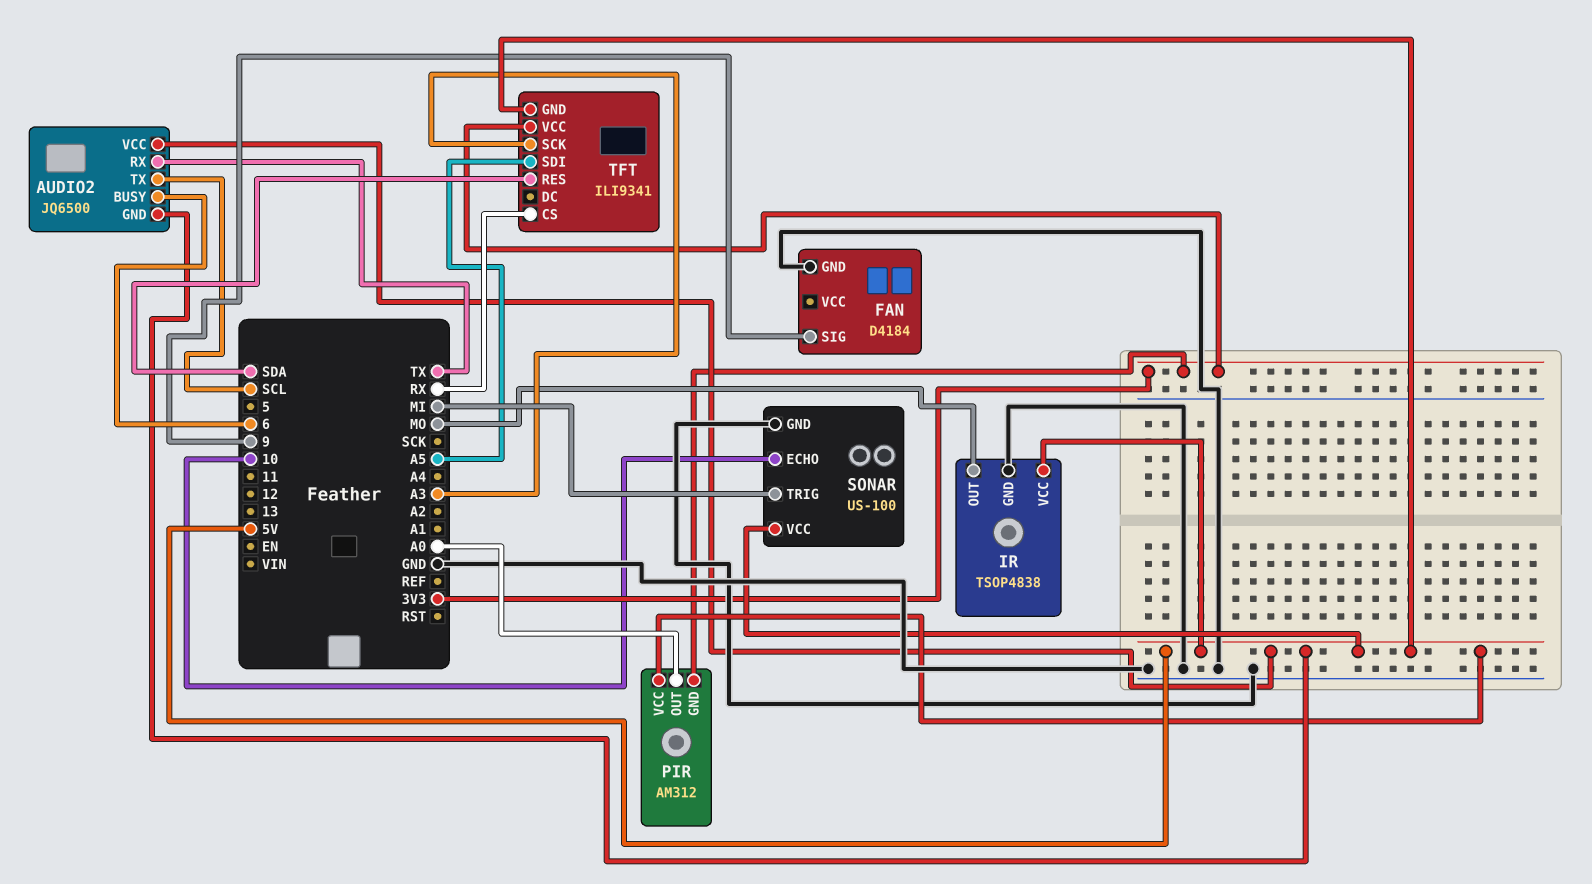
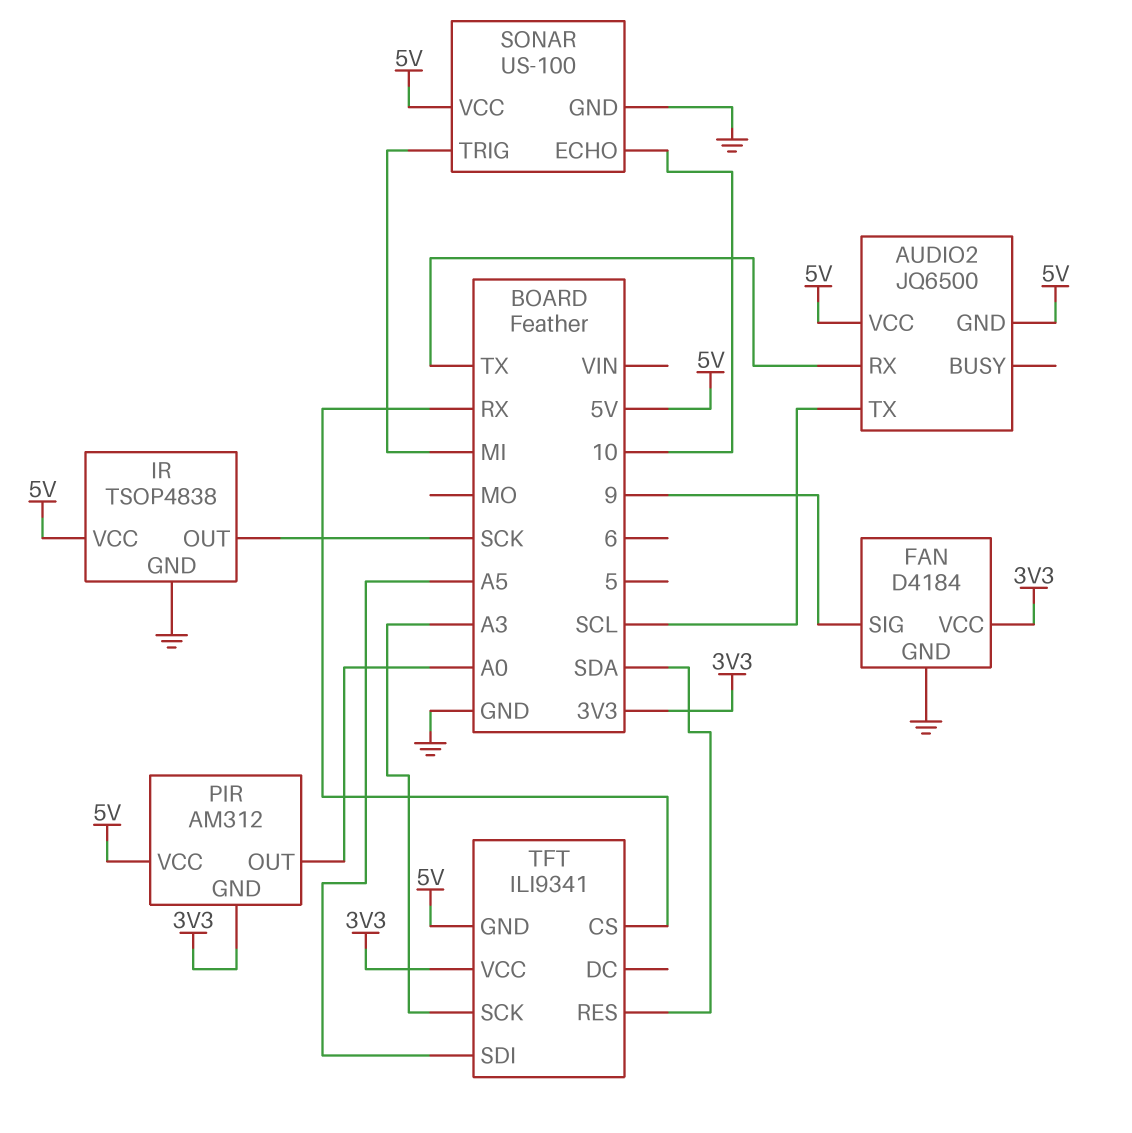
AUDIO2 pin BUSY: 6 -> none
FAN pin VCC: none -> 3V3
IR pin OUT: MO -> SCK

